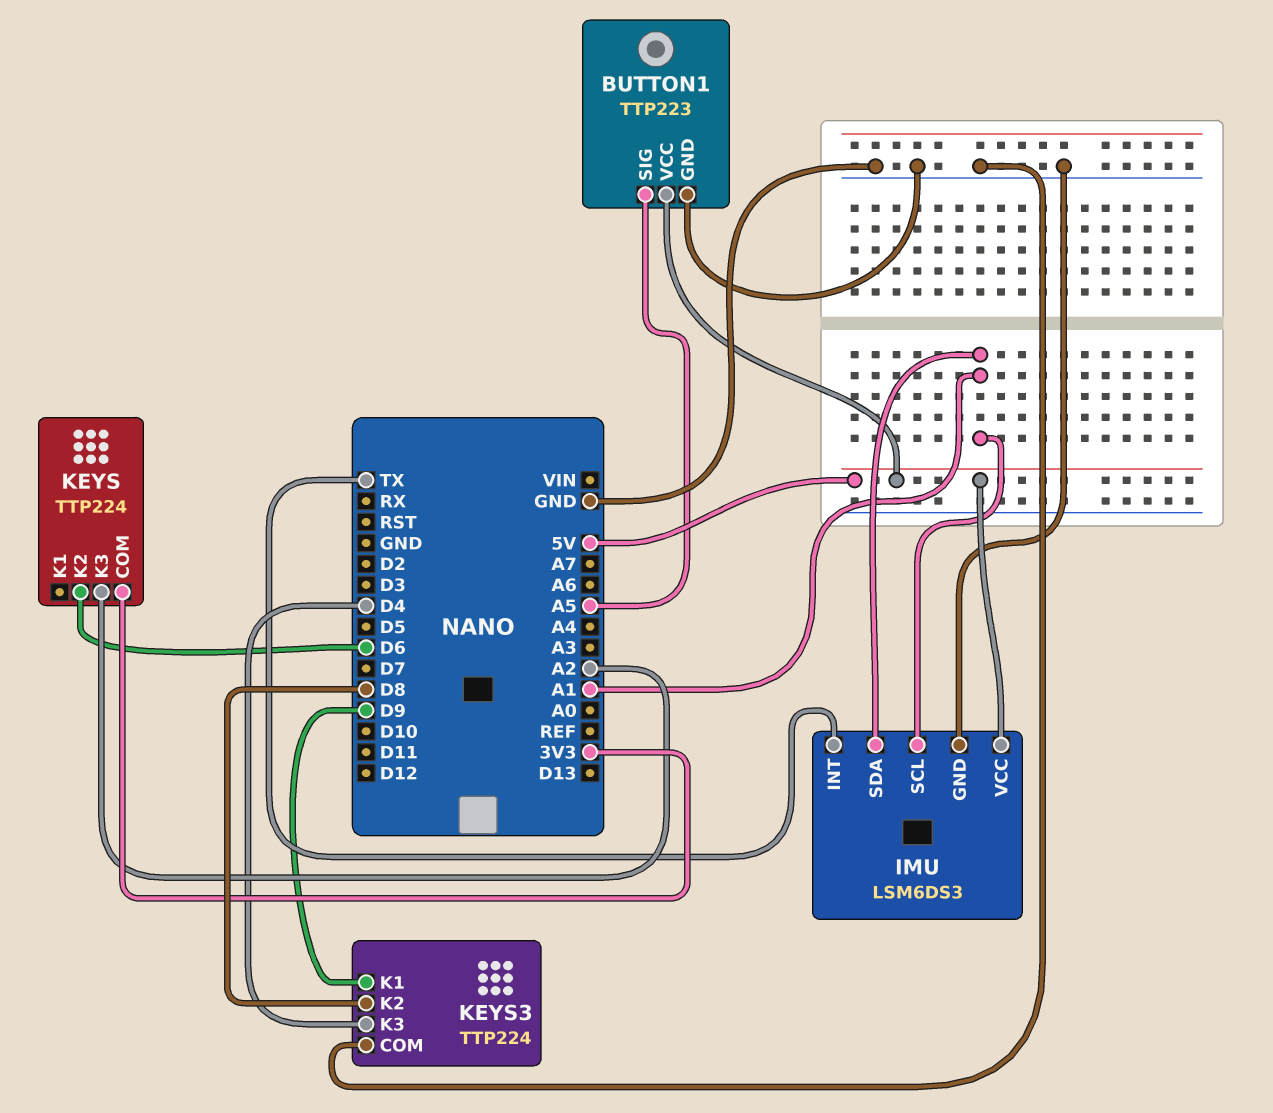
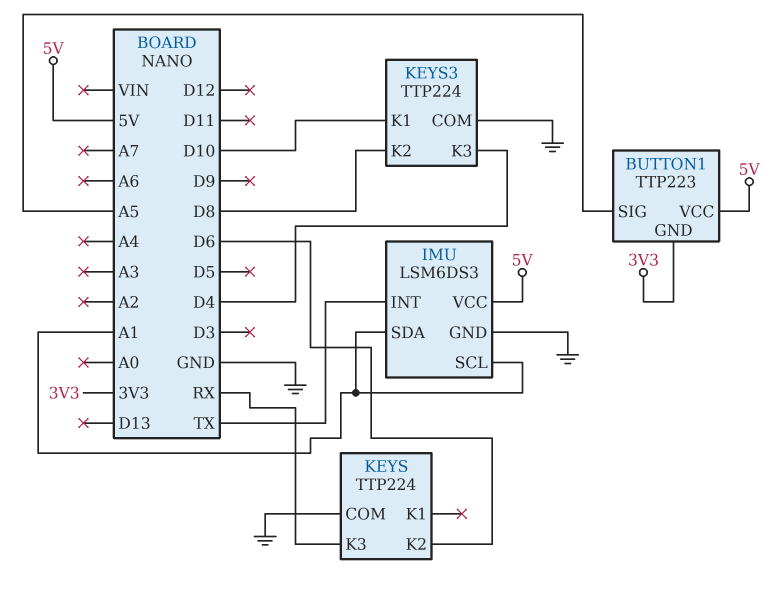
BUTTON1 pin GND: GND -> 3V3
KEYS pin COM: 3V3 -> GND
KEYS pin K3: A2 -> RX
KEYS3 pin K1: D9 -> D10

